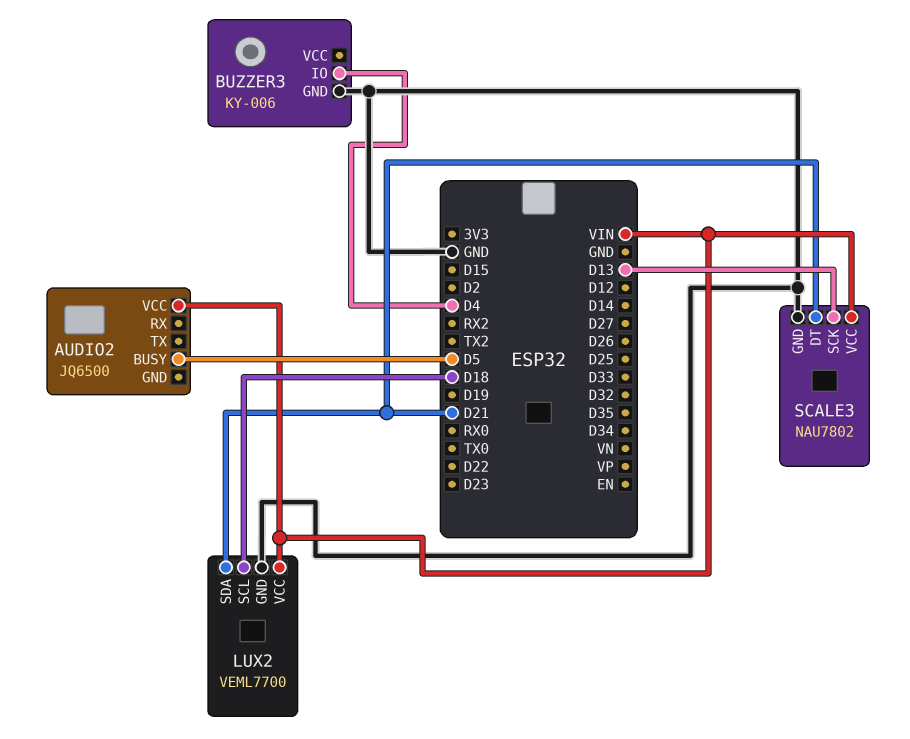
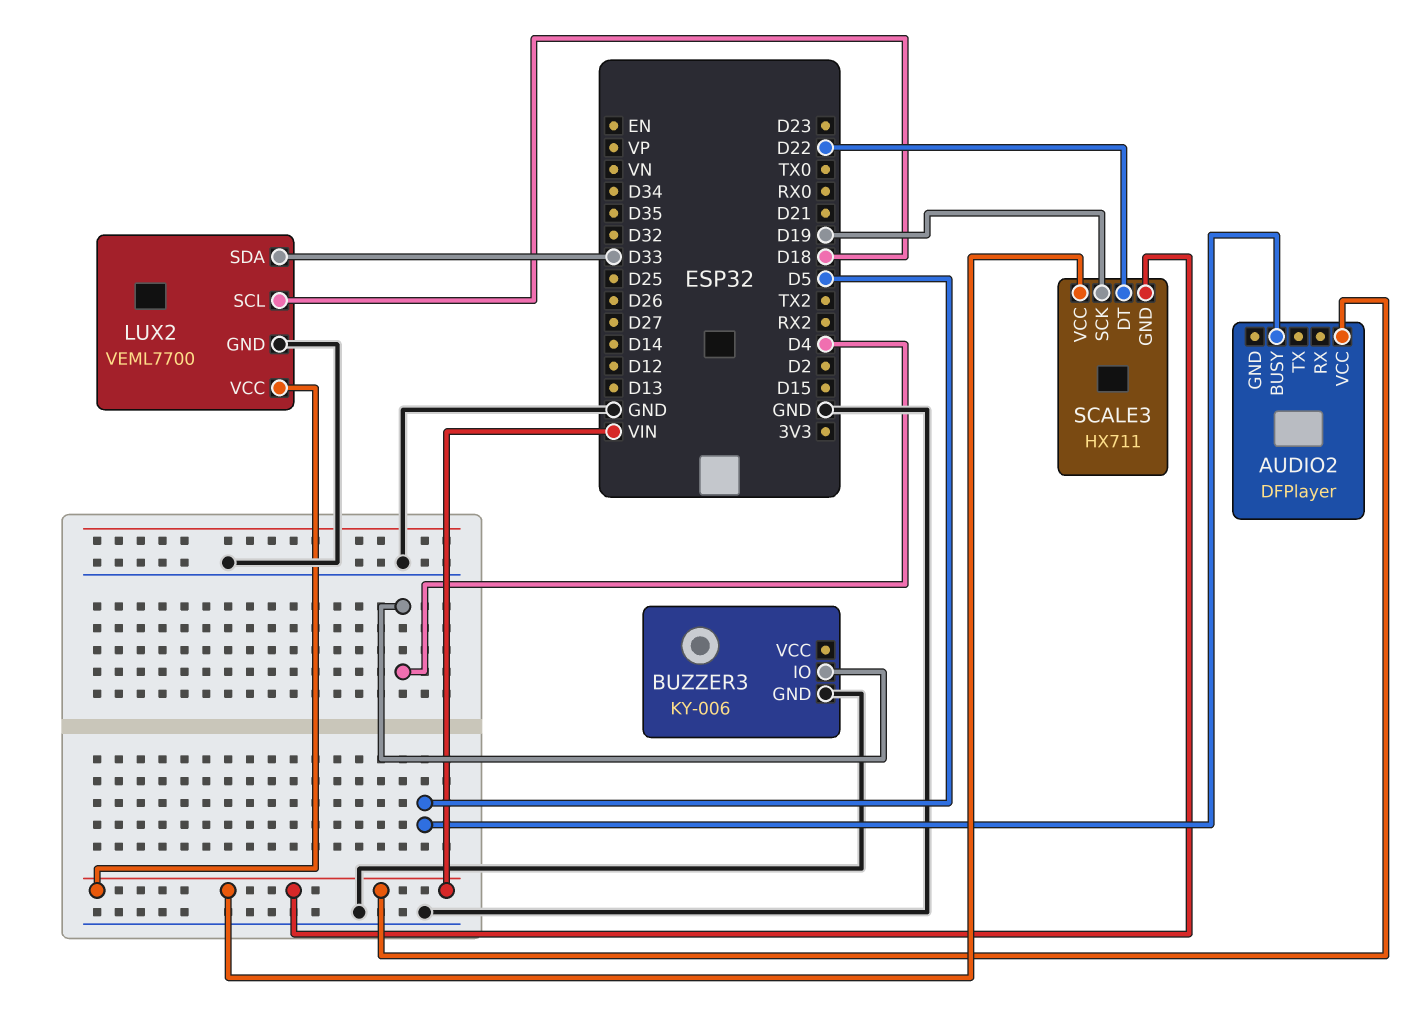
AUDIO2: JQ6500 -> DFPlayer
LUX2 pin SDA: D21 -> D33
SCALE3: NAU7802 -> HX711
SCALE3 pin DT: D21 -> D22
SCALE3 pin GND: GND -> VIN
SCALE3 pin SCK: D13 -> D19

